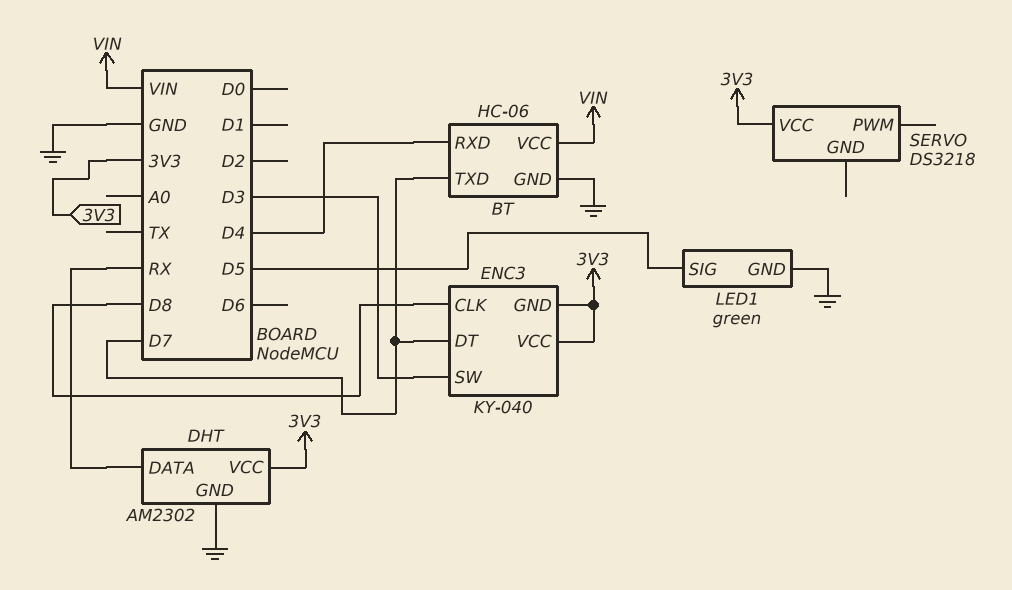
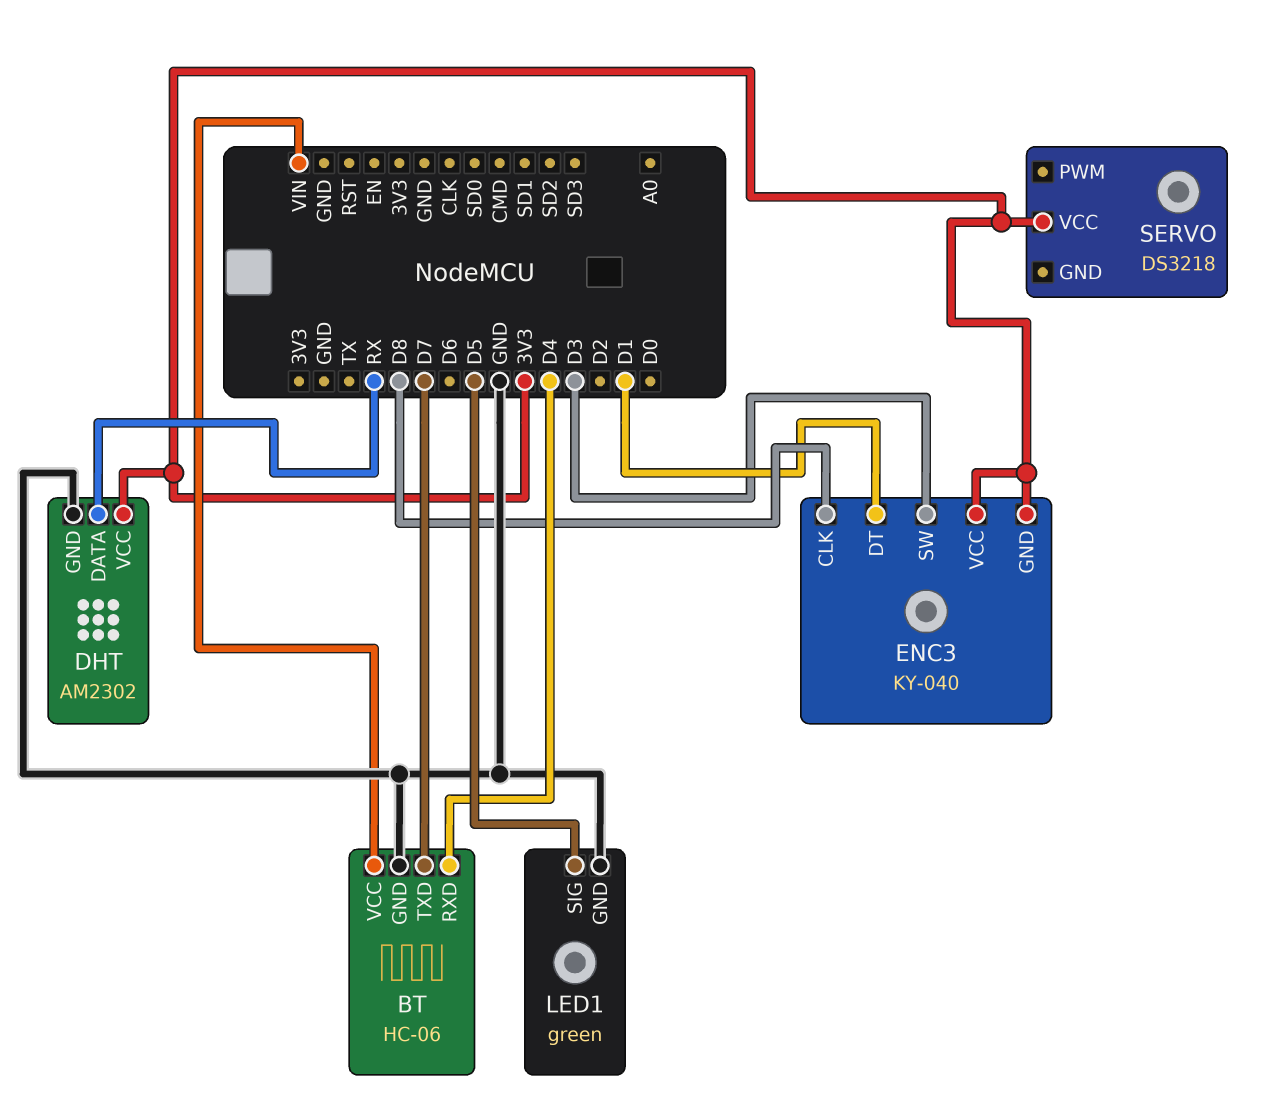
ENC3 pin DT: D7 -> D1

